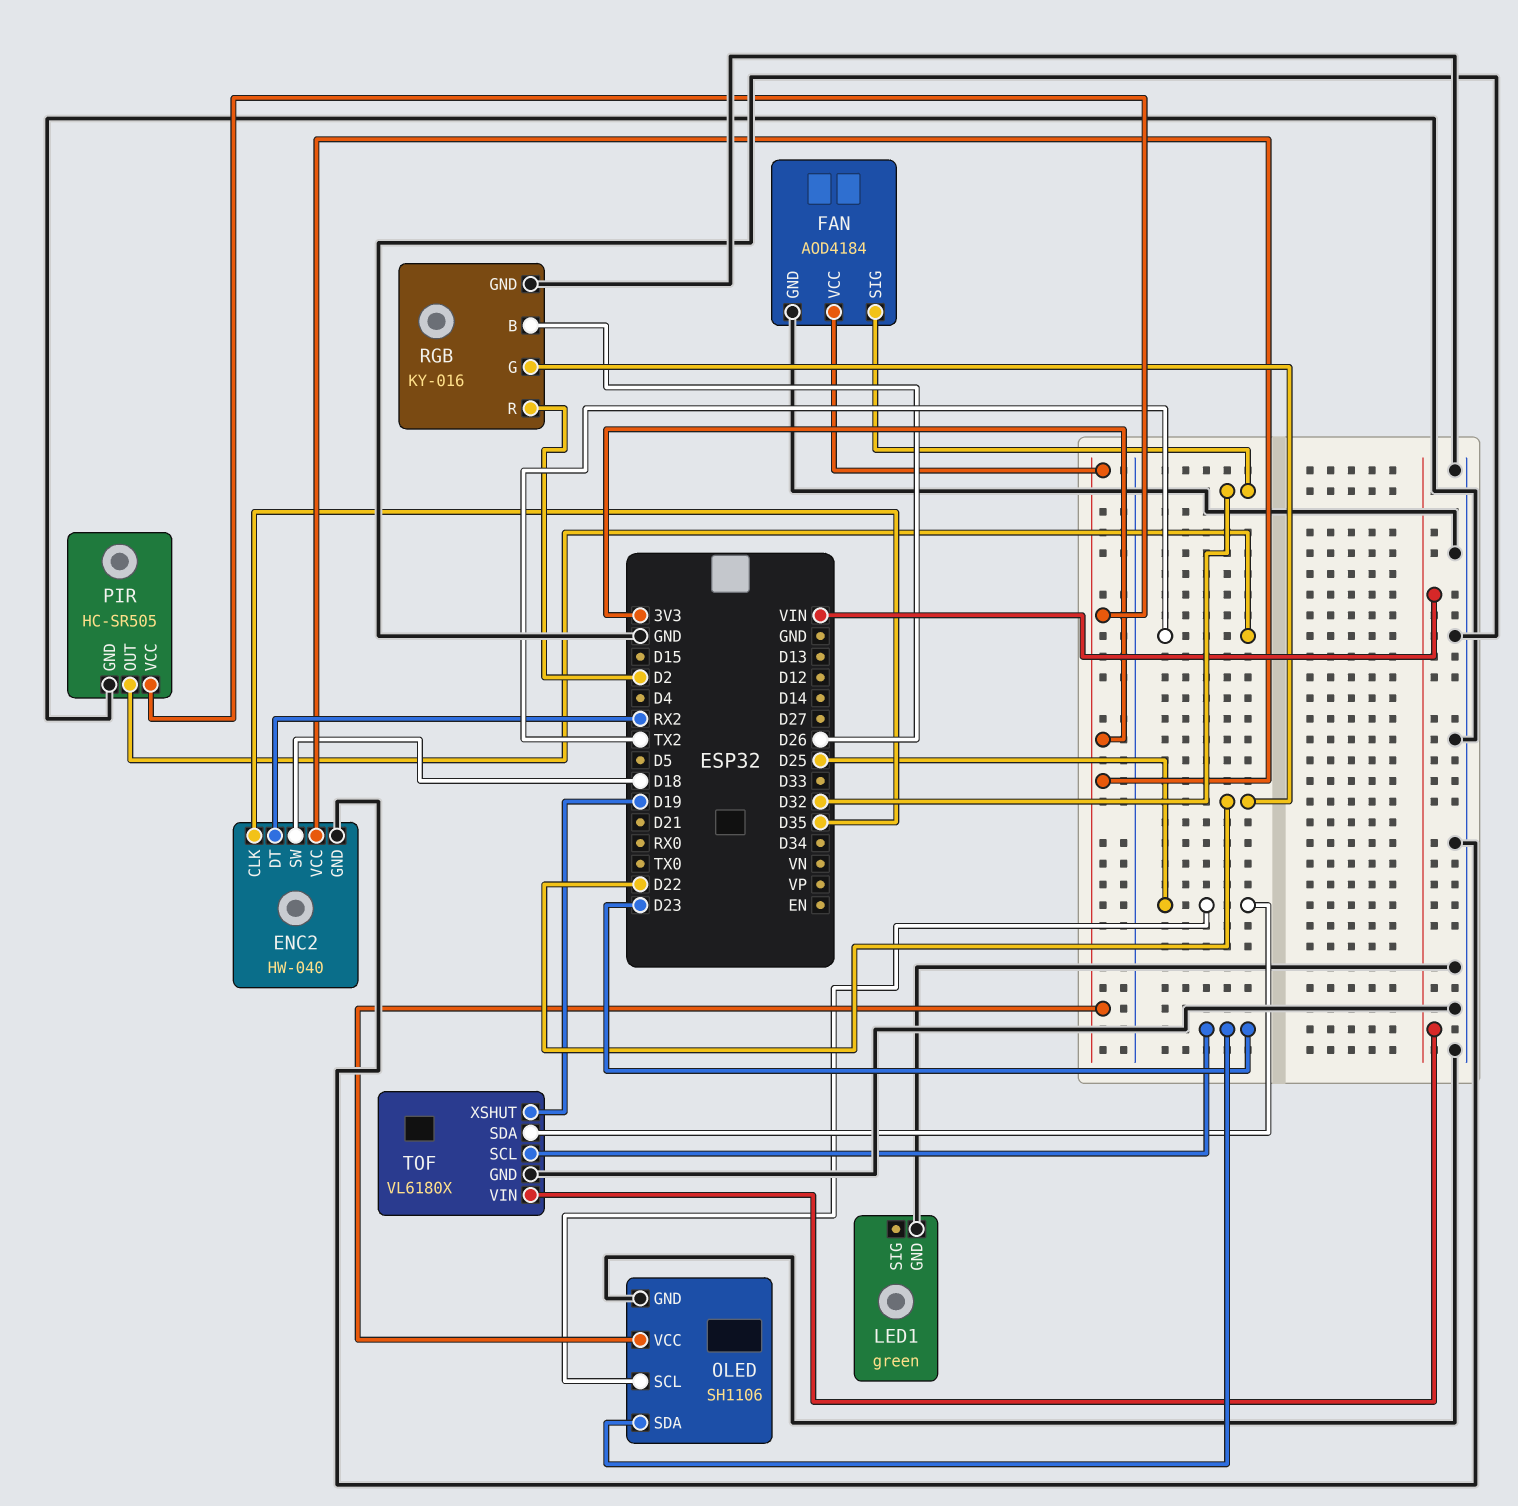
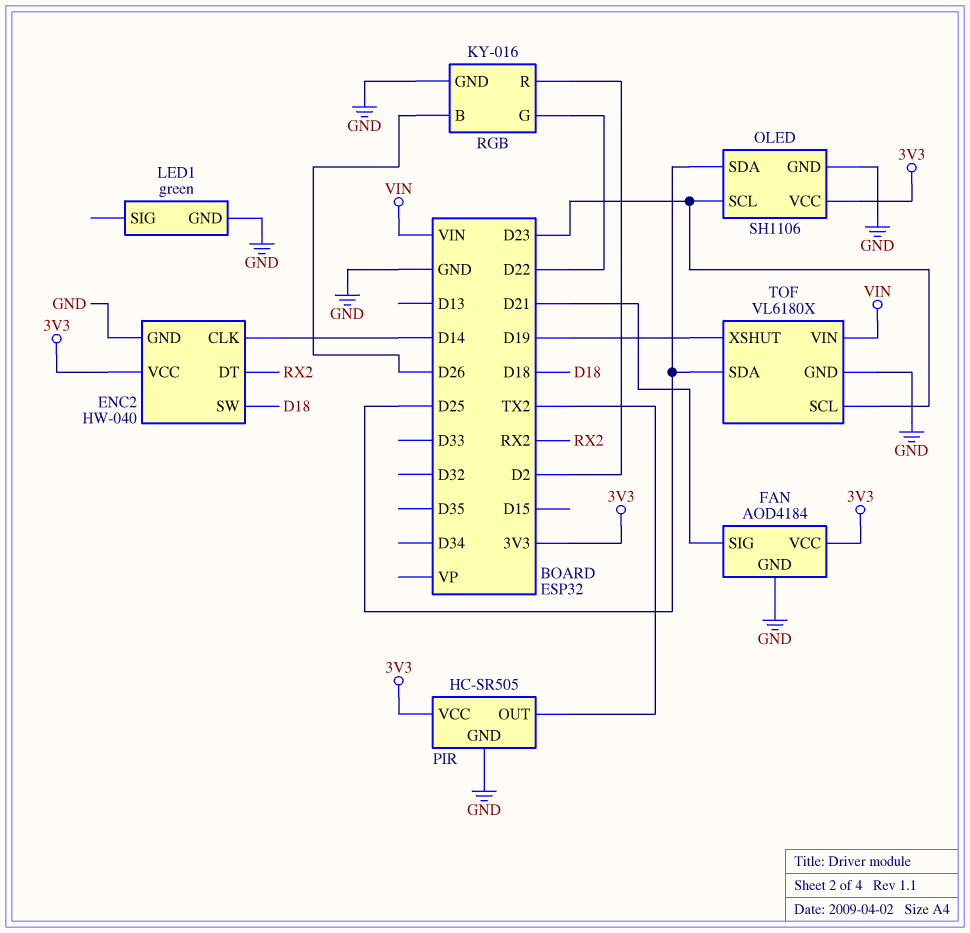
ENC2 pin CLK: D35 -> D14
FAN pin SIG: D32 -> D21
OLED pin SCL: D25 -> D23
OLED pin SDA: D23 -> D25

